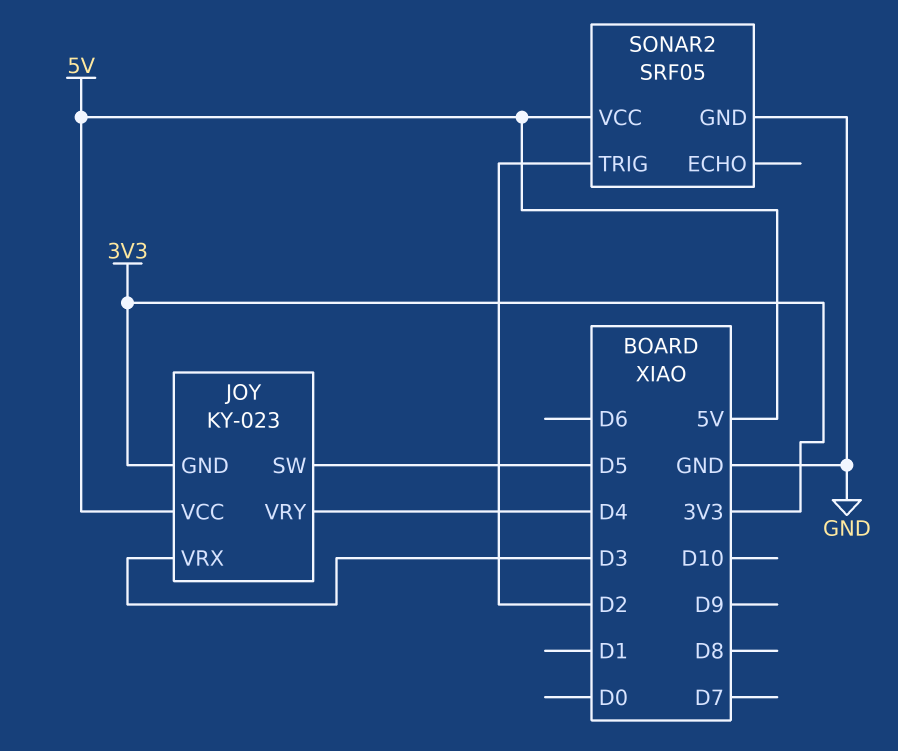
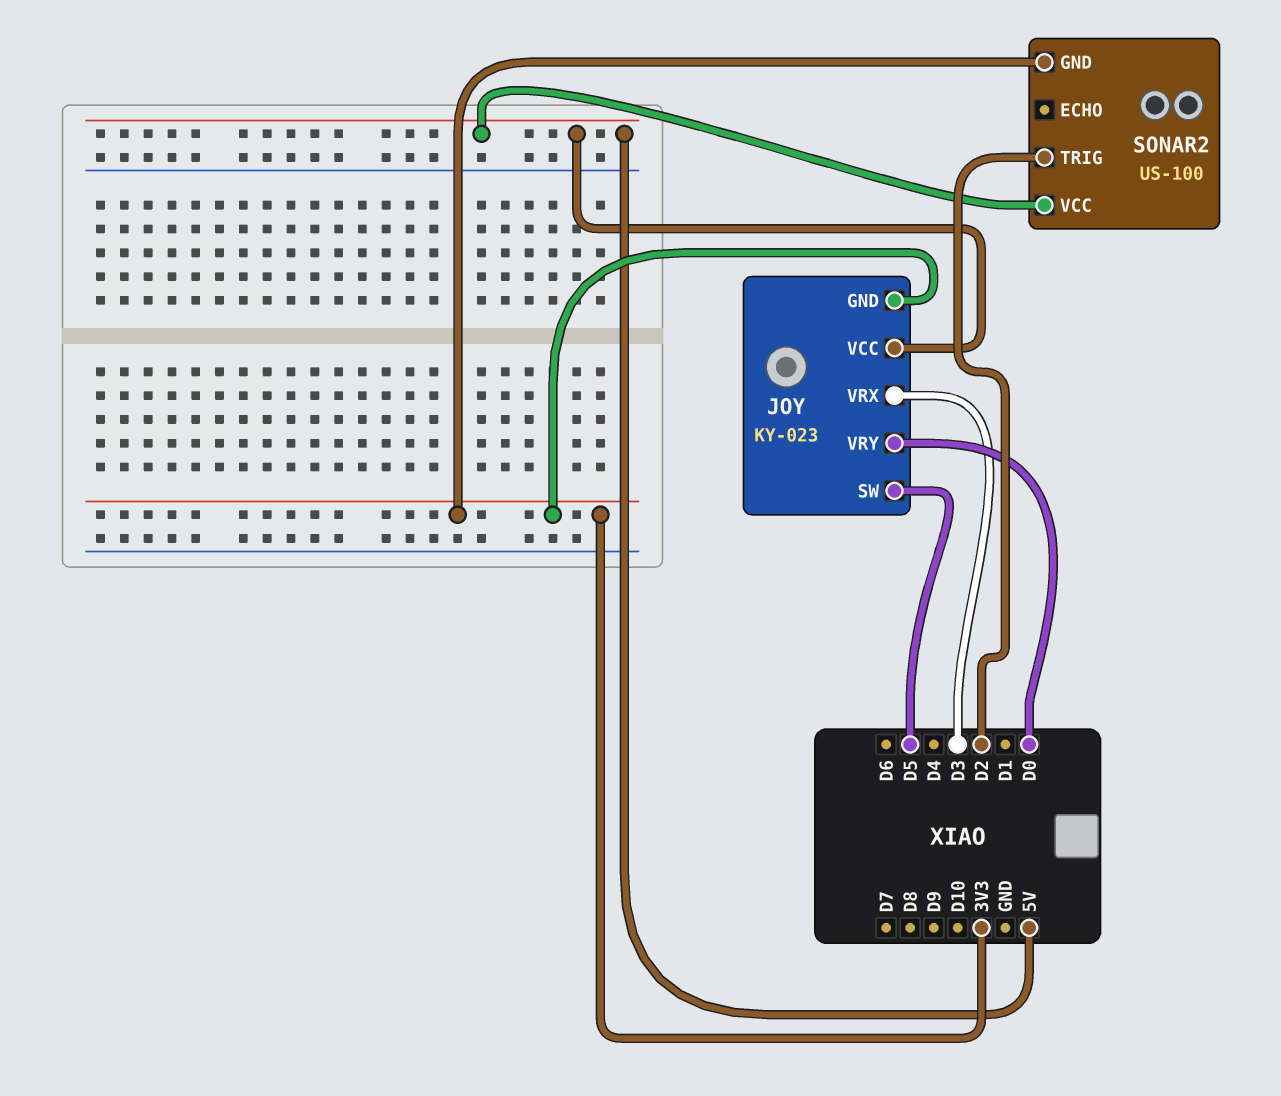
JOY pin VRY: D4 -> D0
SONAR2: SRF05 -> US-100
SONAR2 pin GND: GND -> 3V3

